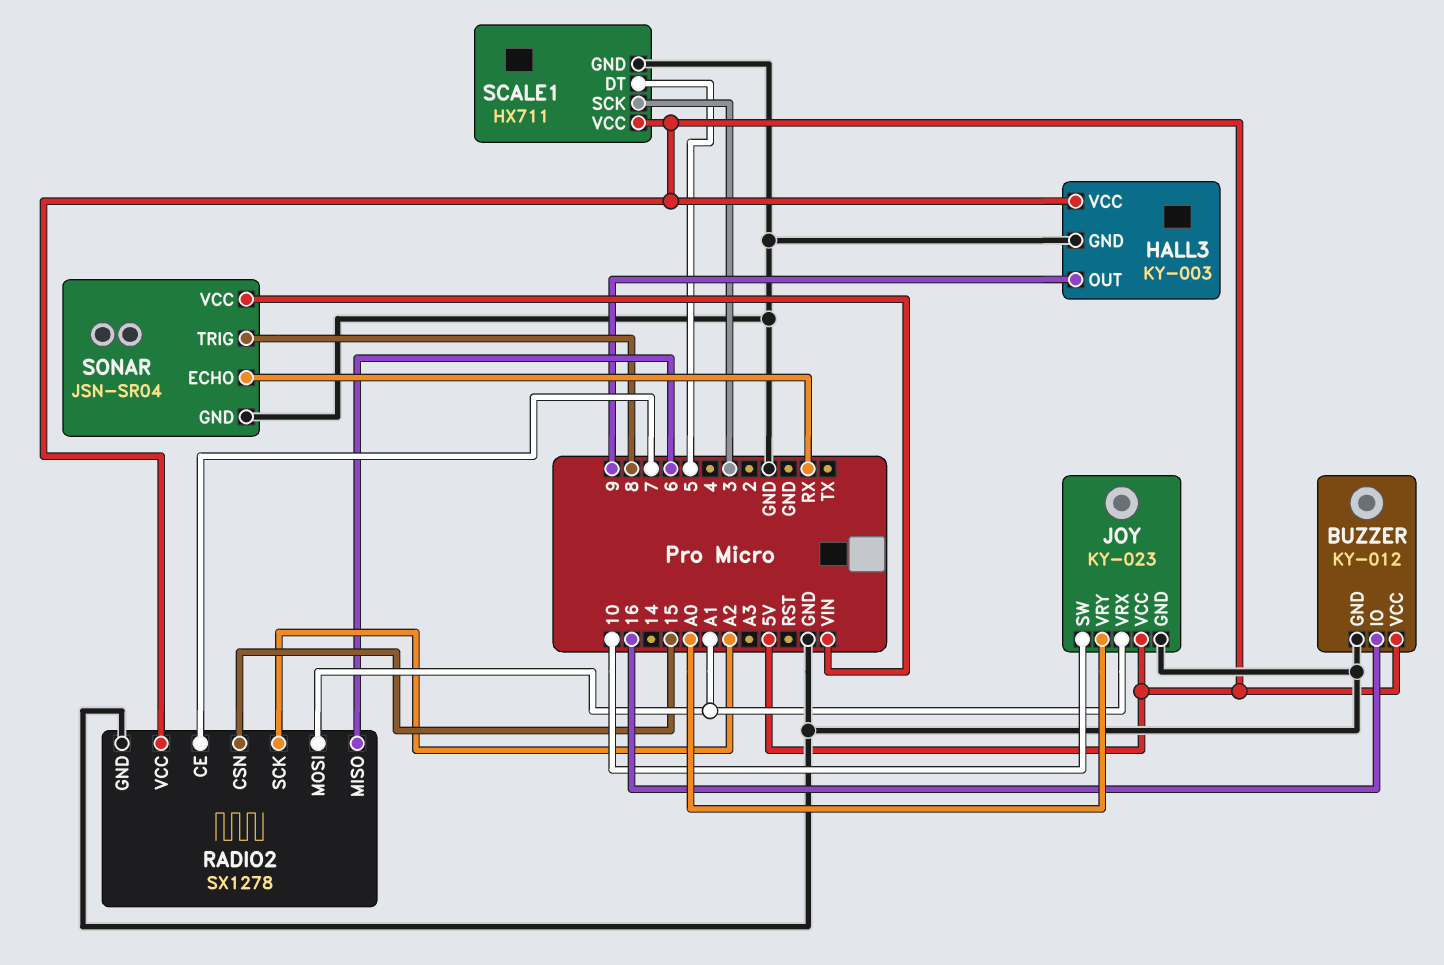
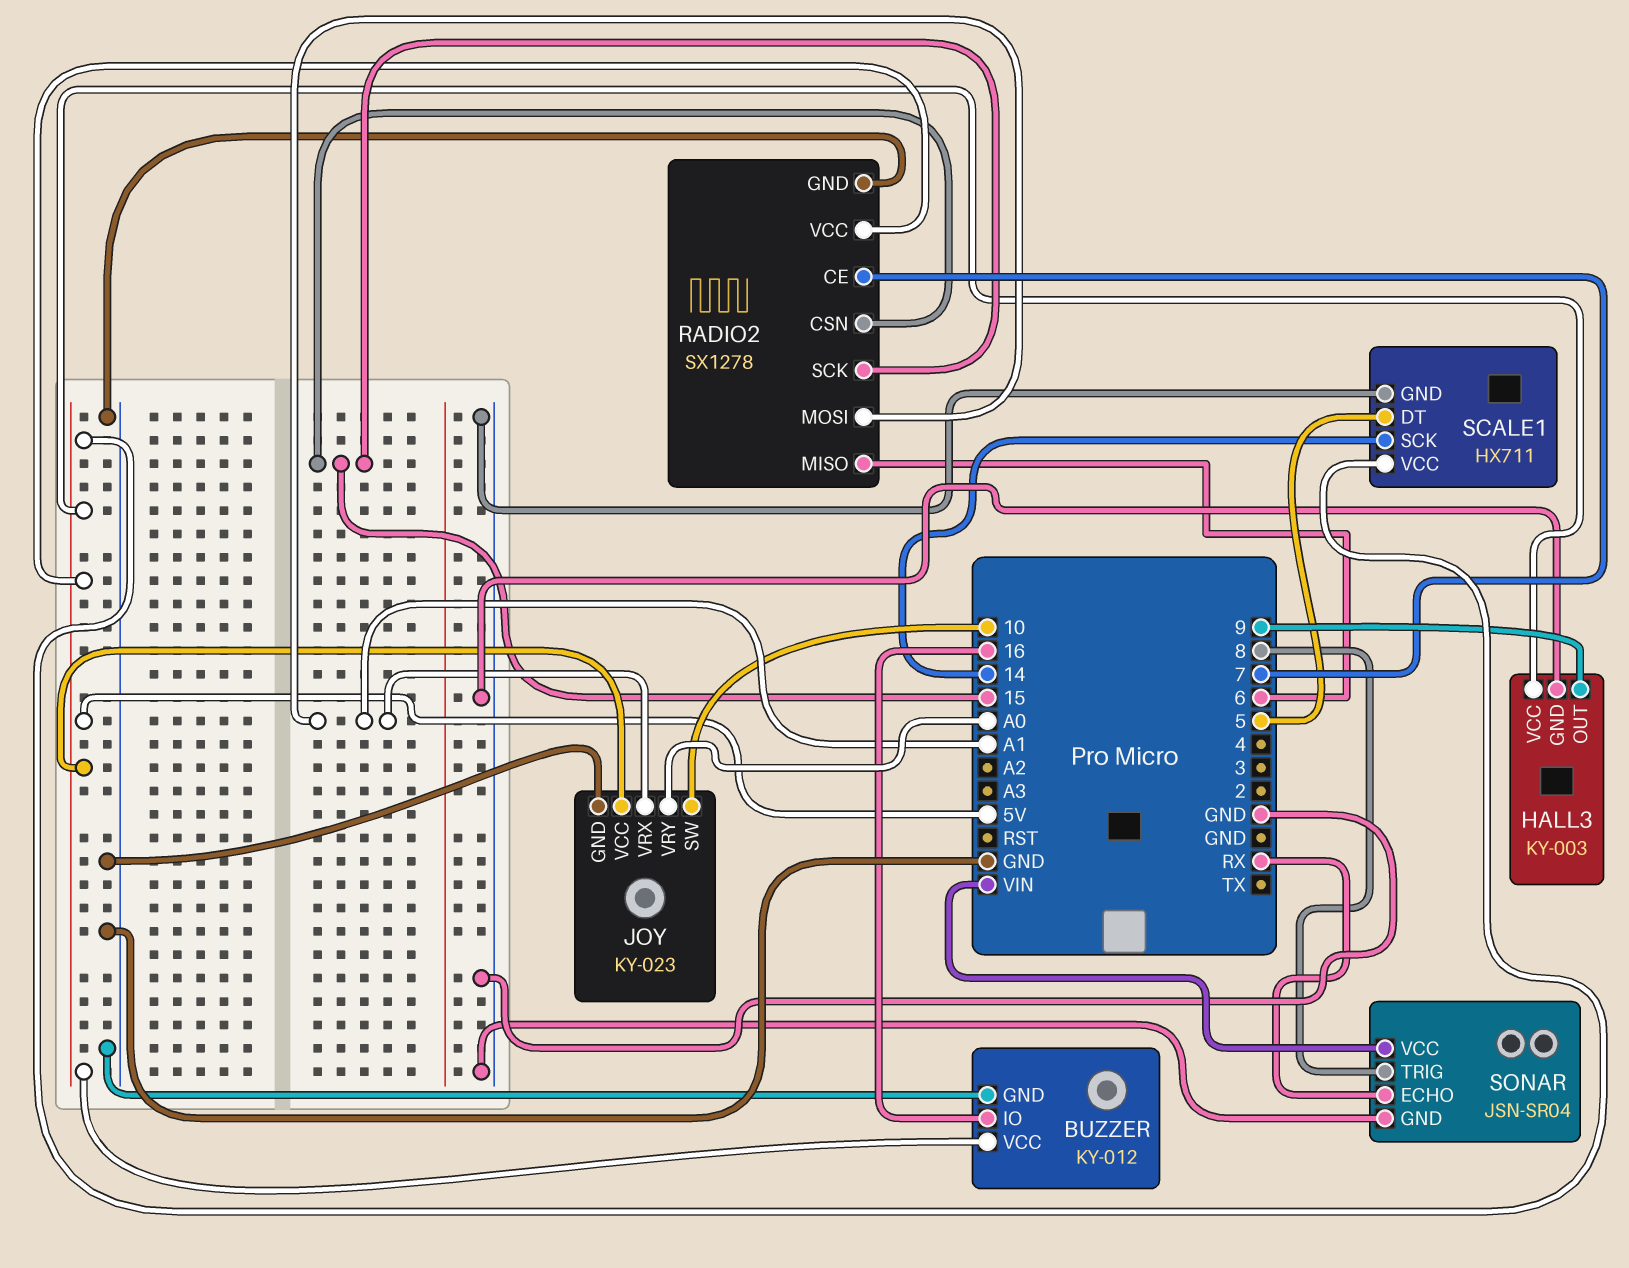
RADIO2 pin SCK: A2 -> 15
SCALE1 pin SCK: 3 -> 14

